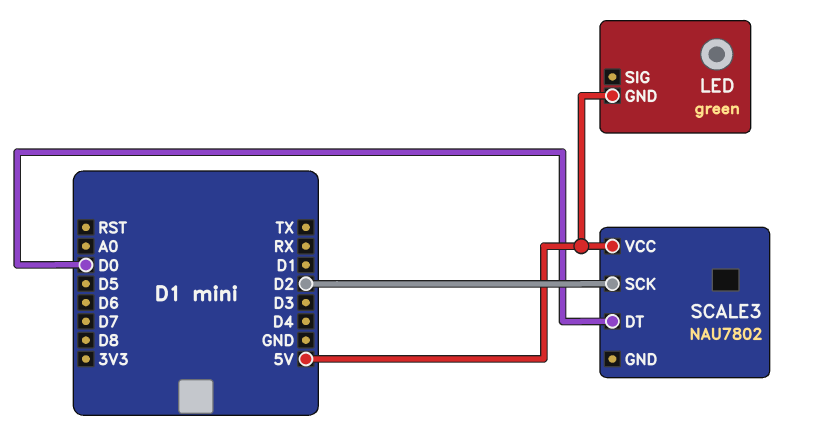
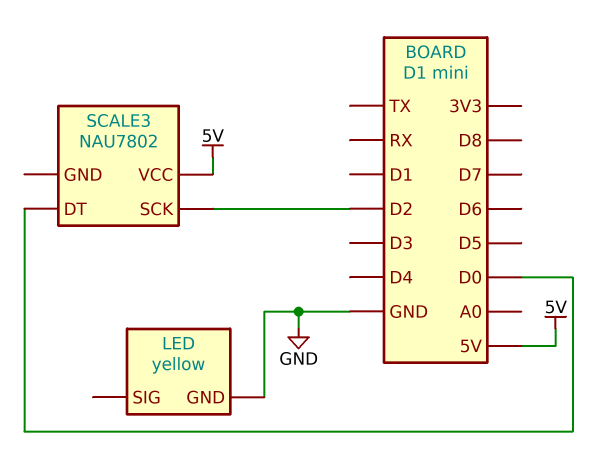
LED: green -> yellow
LED pin GND: 5V -> GND

